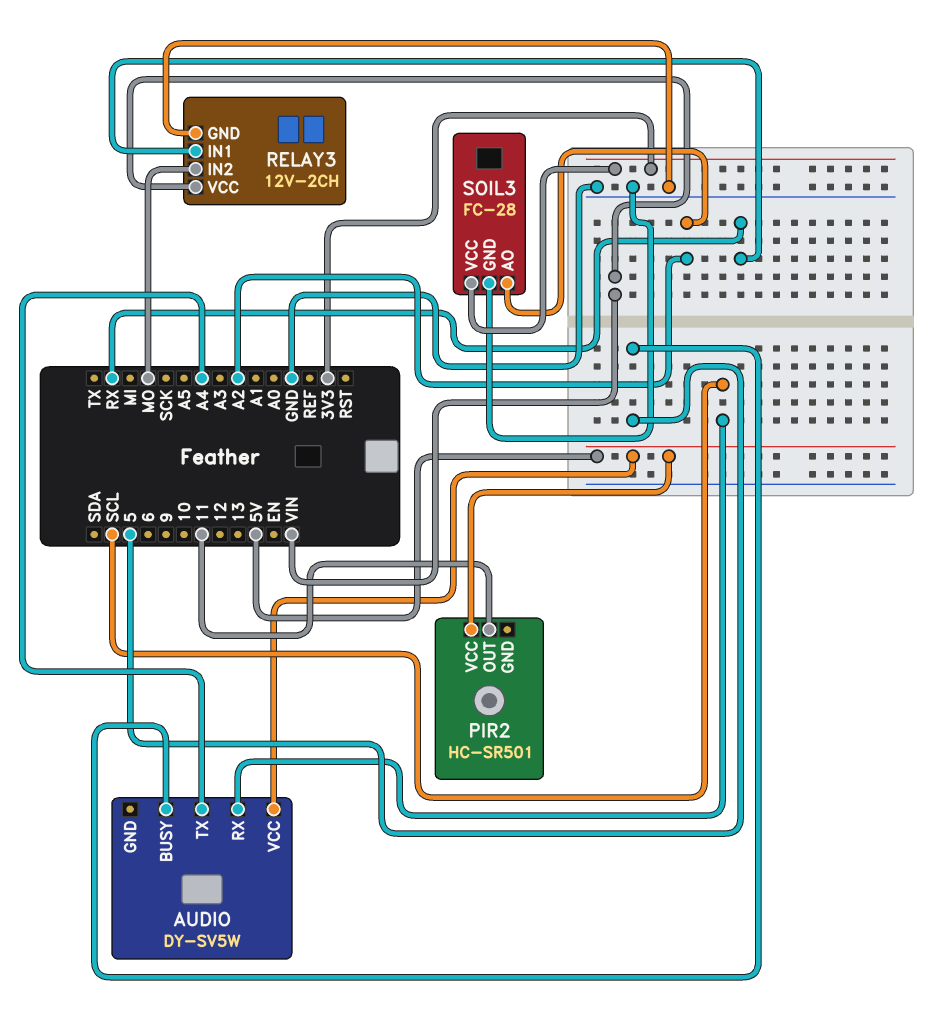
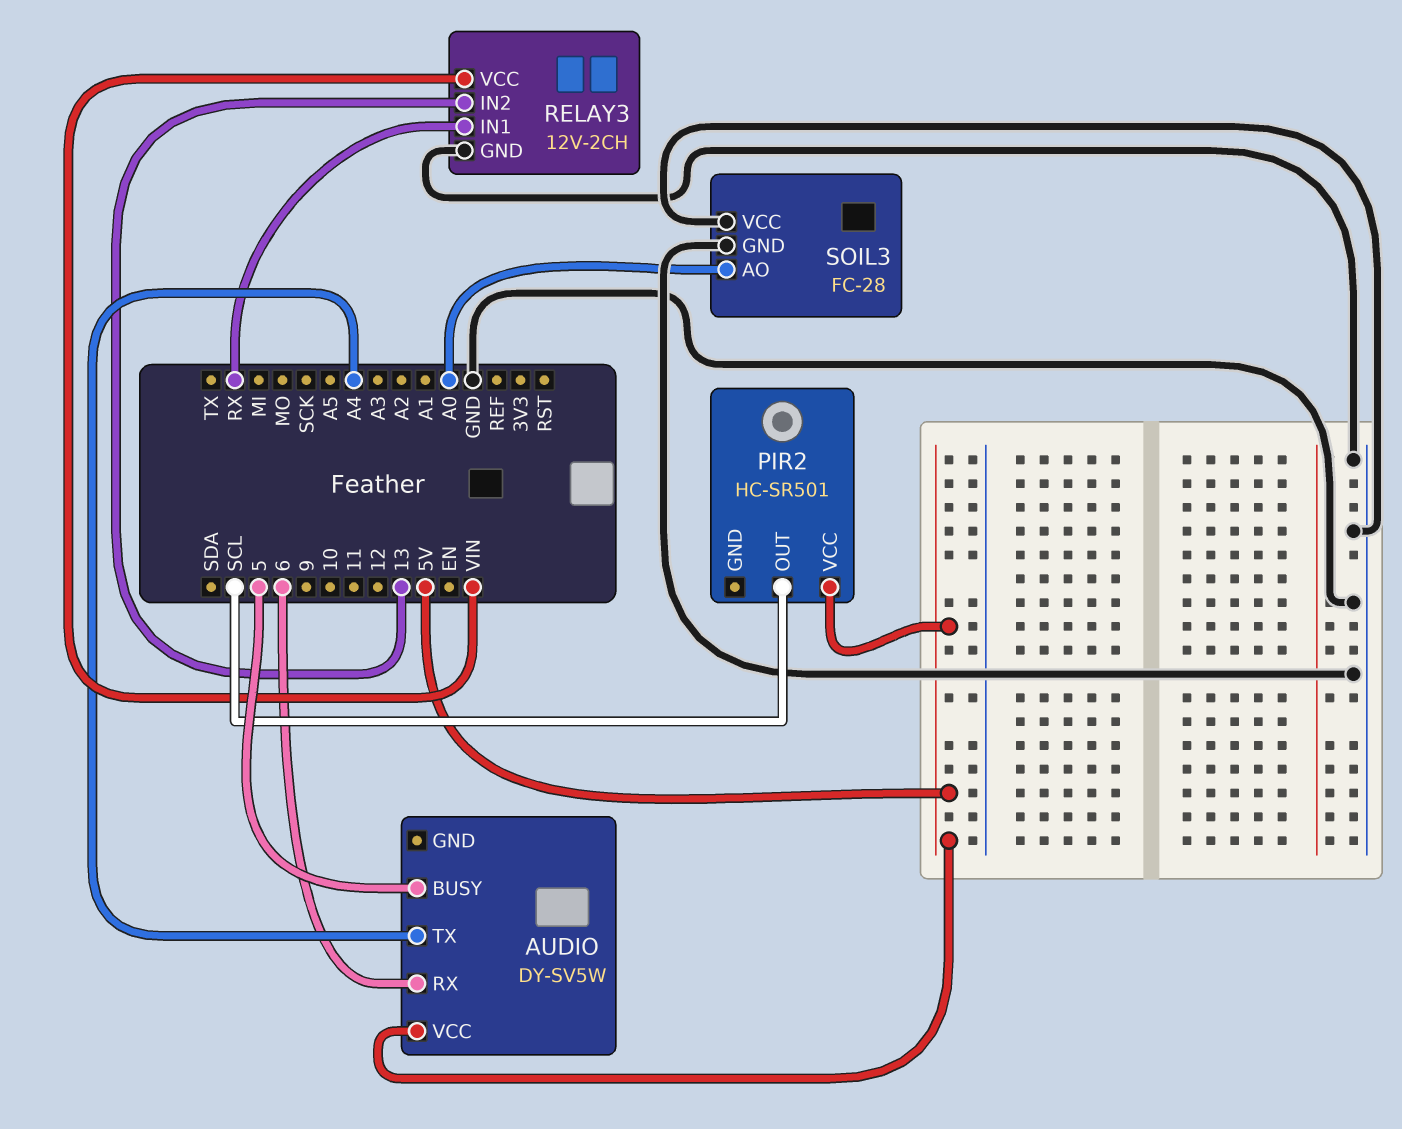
AUDIO pin RX: SCL -> 6
PIR2 pin OUT: 11 -> SCL
RELAY3 pin IN2: MO -> 13
SOIL3 pin AO: A2 -> A0
SOIL3 pin VCC: 3V3 -> GND

